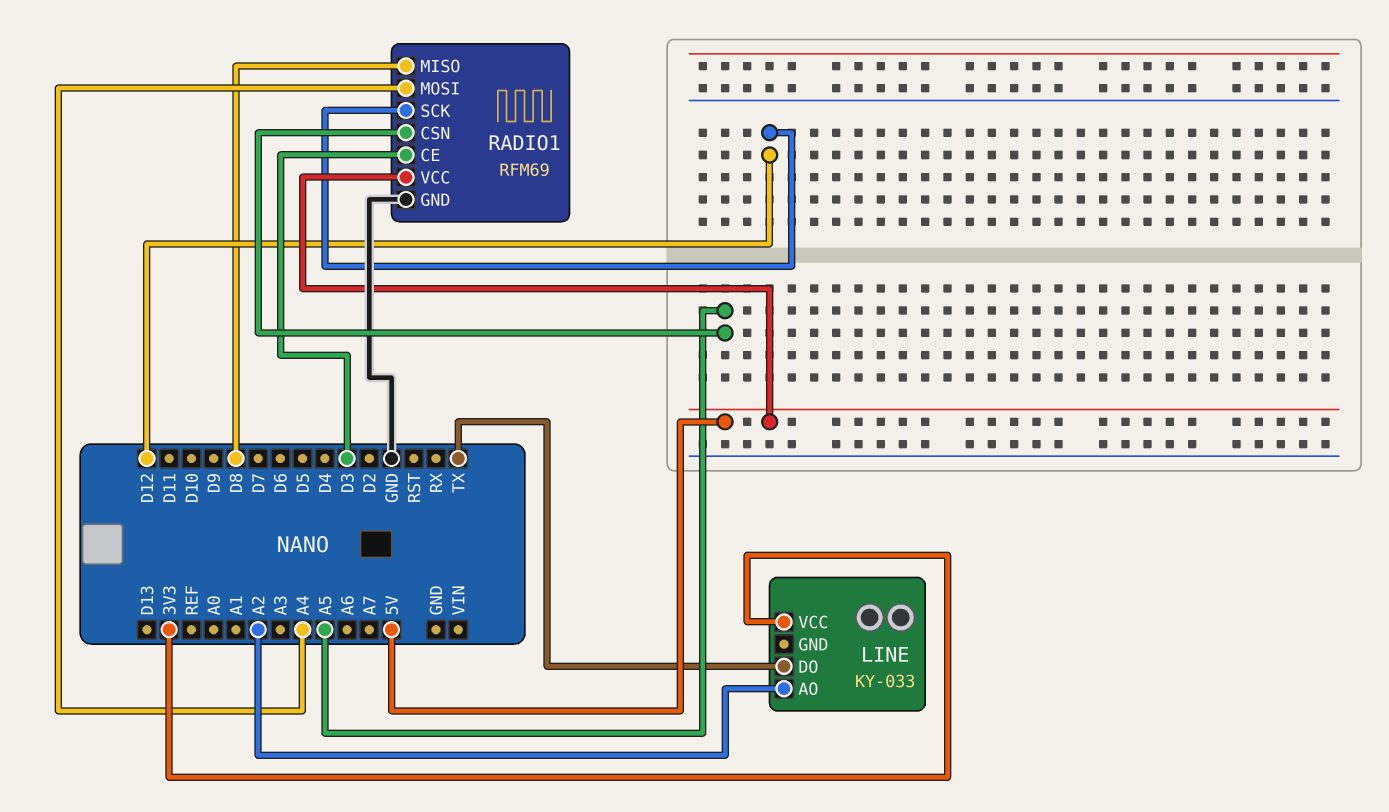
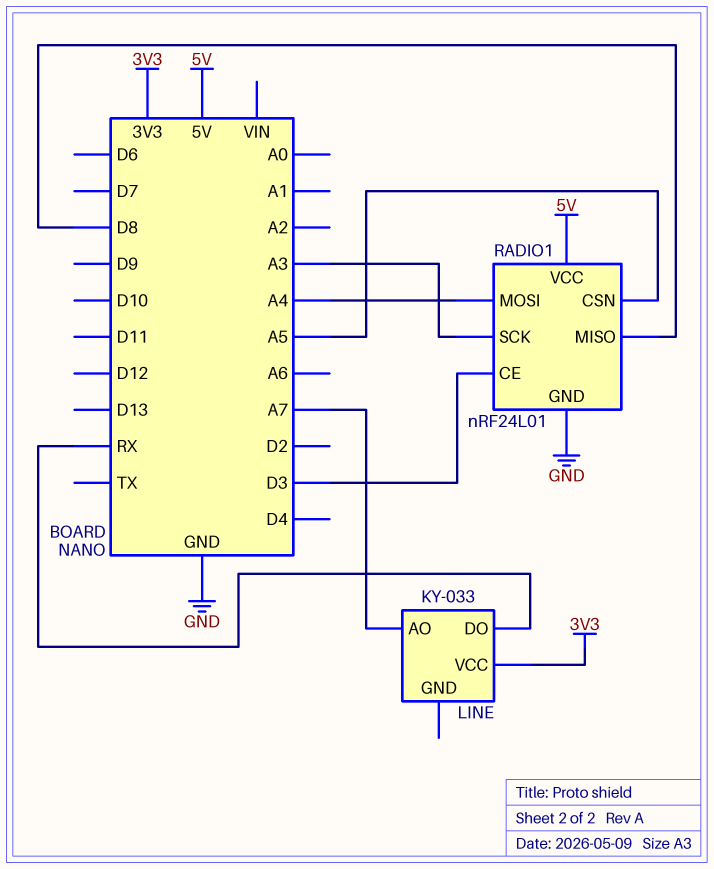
LINE pin AO: A2 -> A7
LINE pin DO: TX -> RX
RADIO1: RFM69 -> nRF24L01
RADIO1 pin SCK: D12 -> A3

